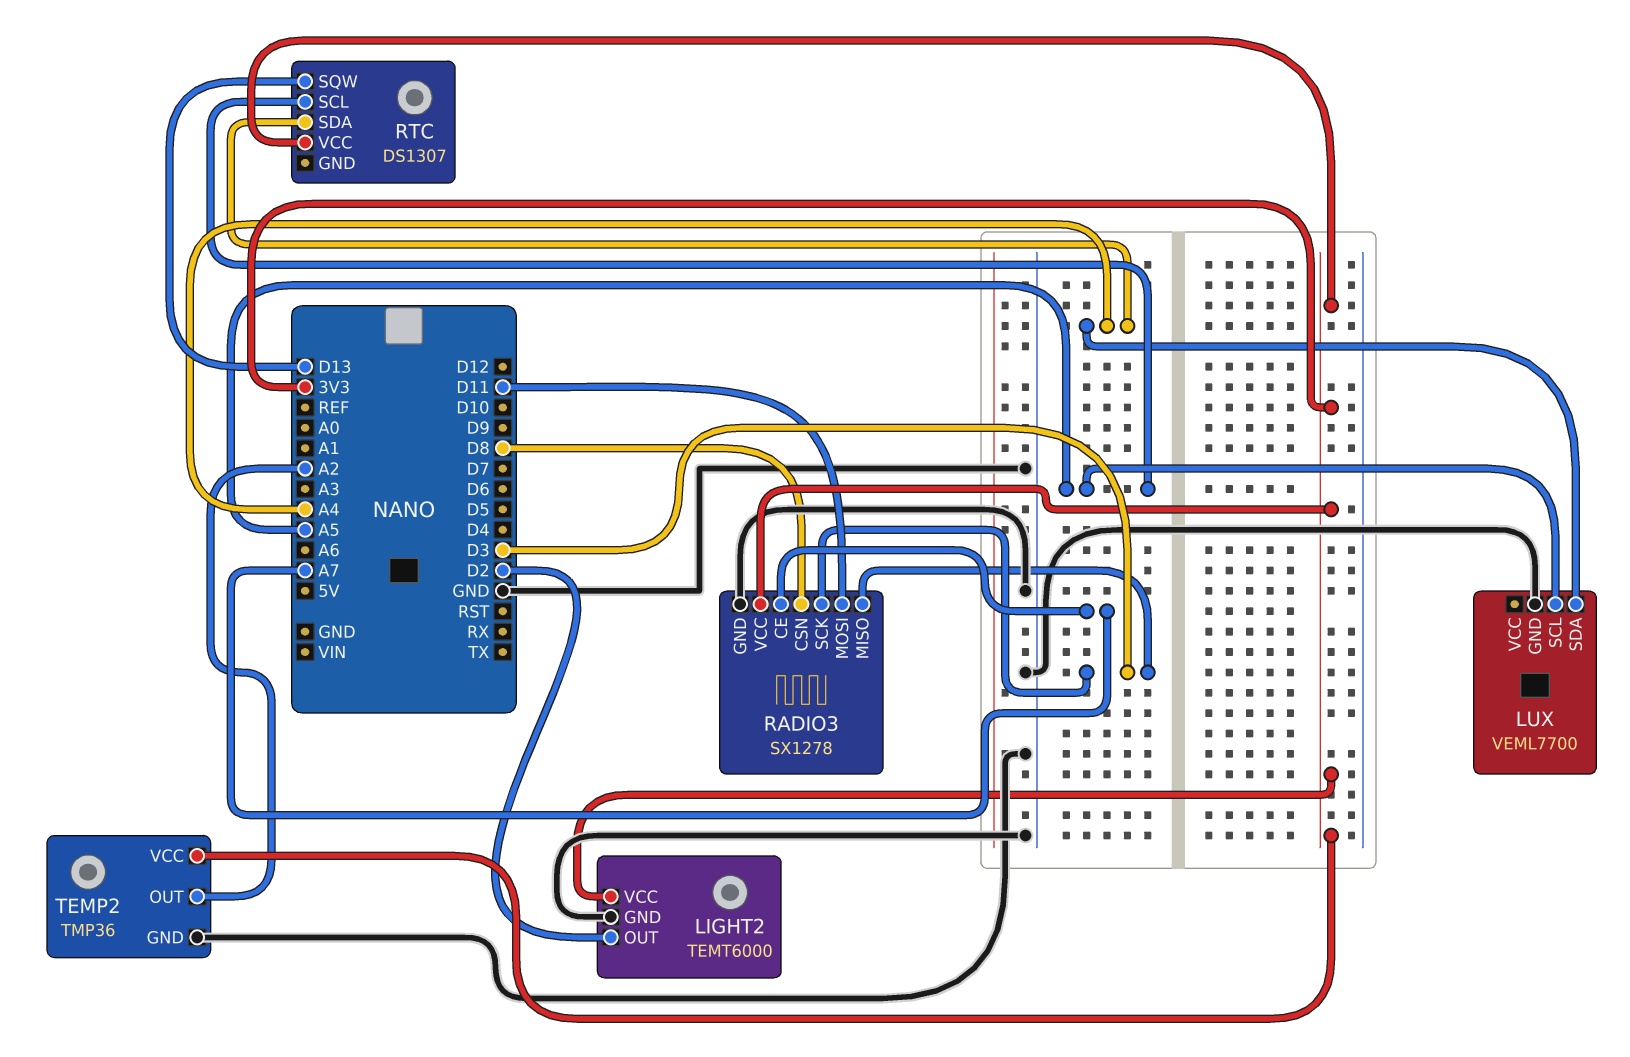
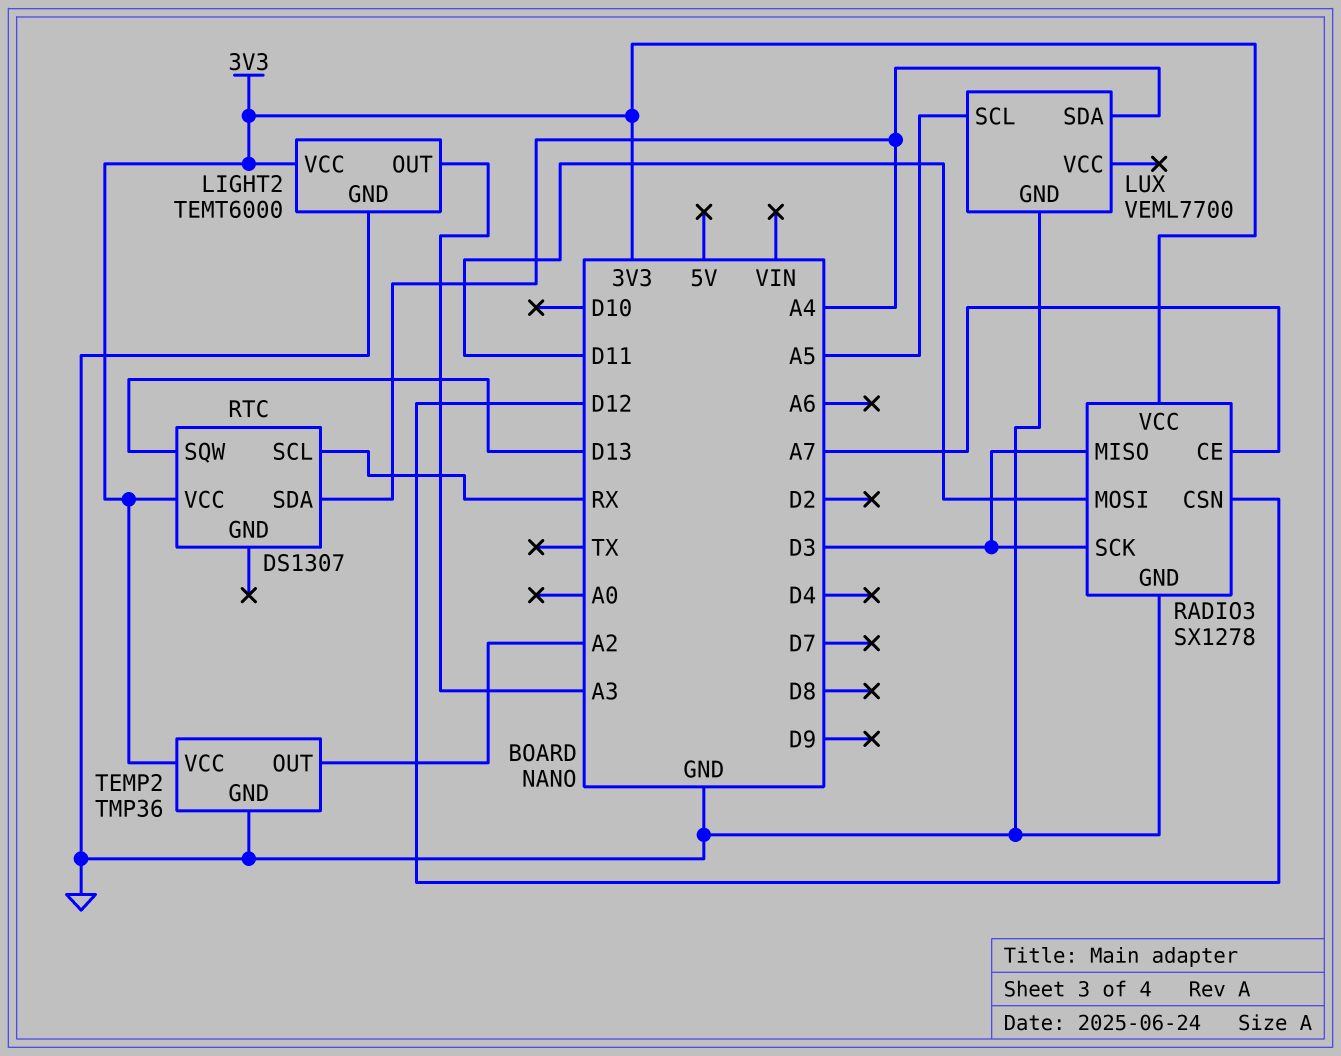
LIGHT2 pin OUT: D2 -> A3
RADIO3 pin CSN: D8 -> D12
RTC pin SCL: A5 -> RX

